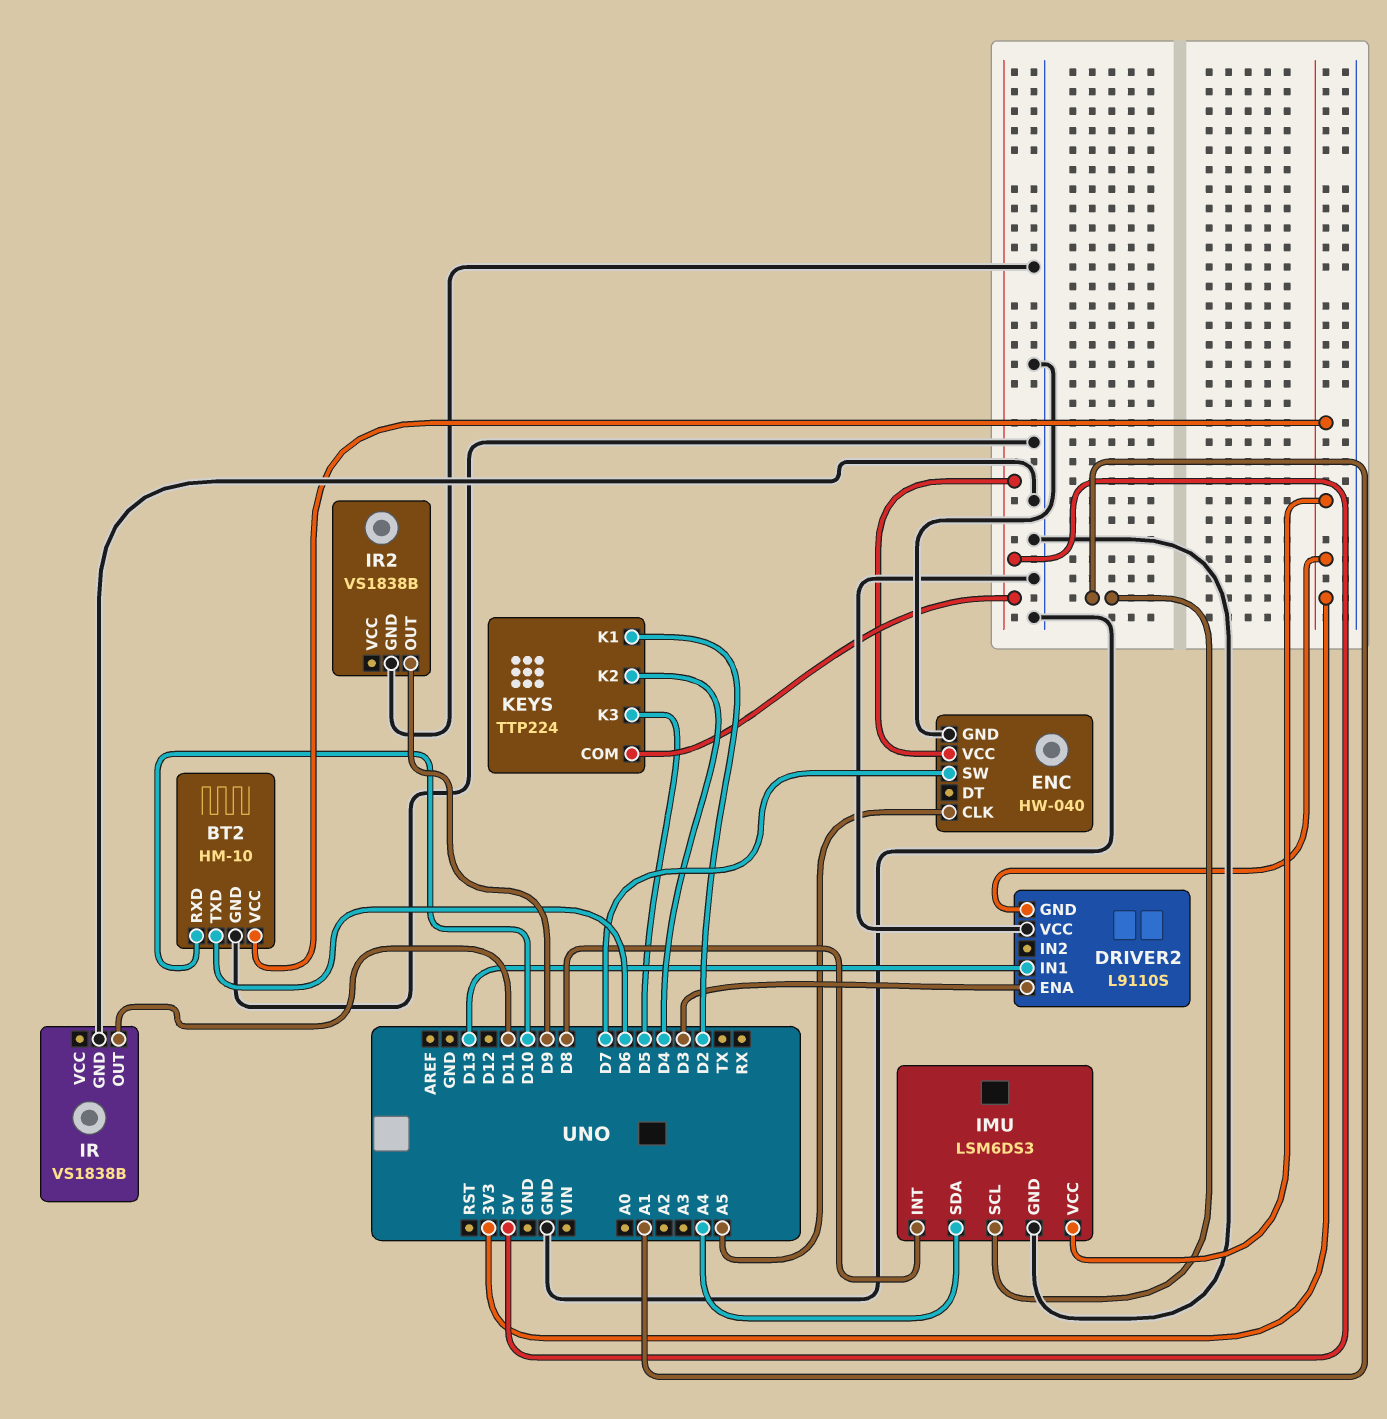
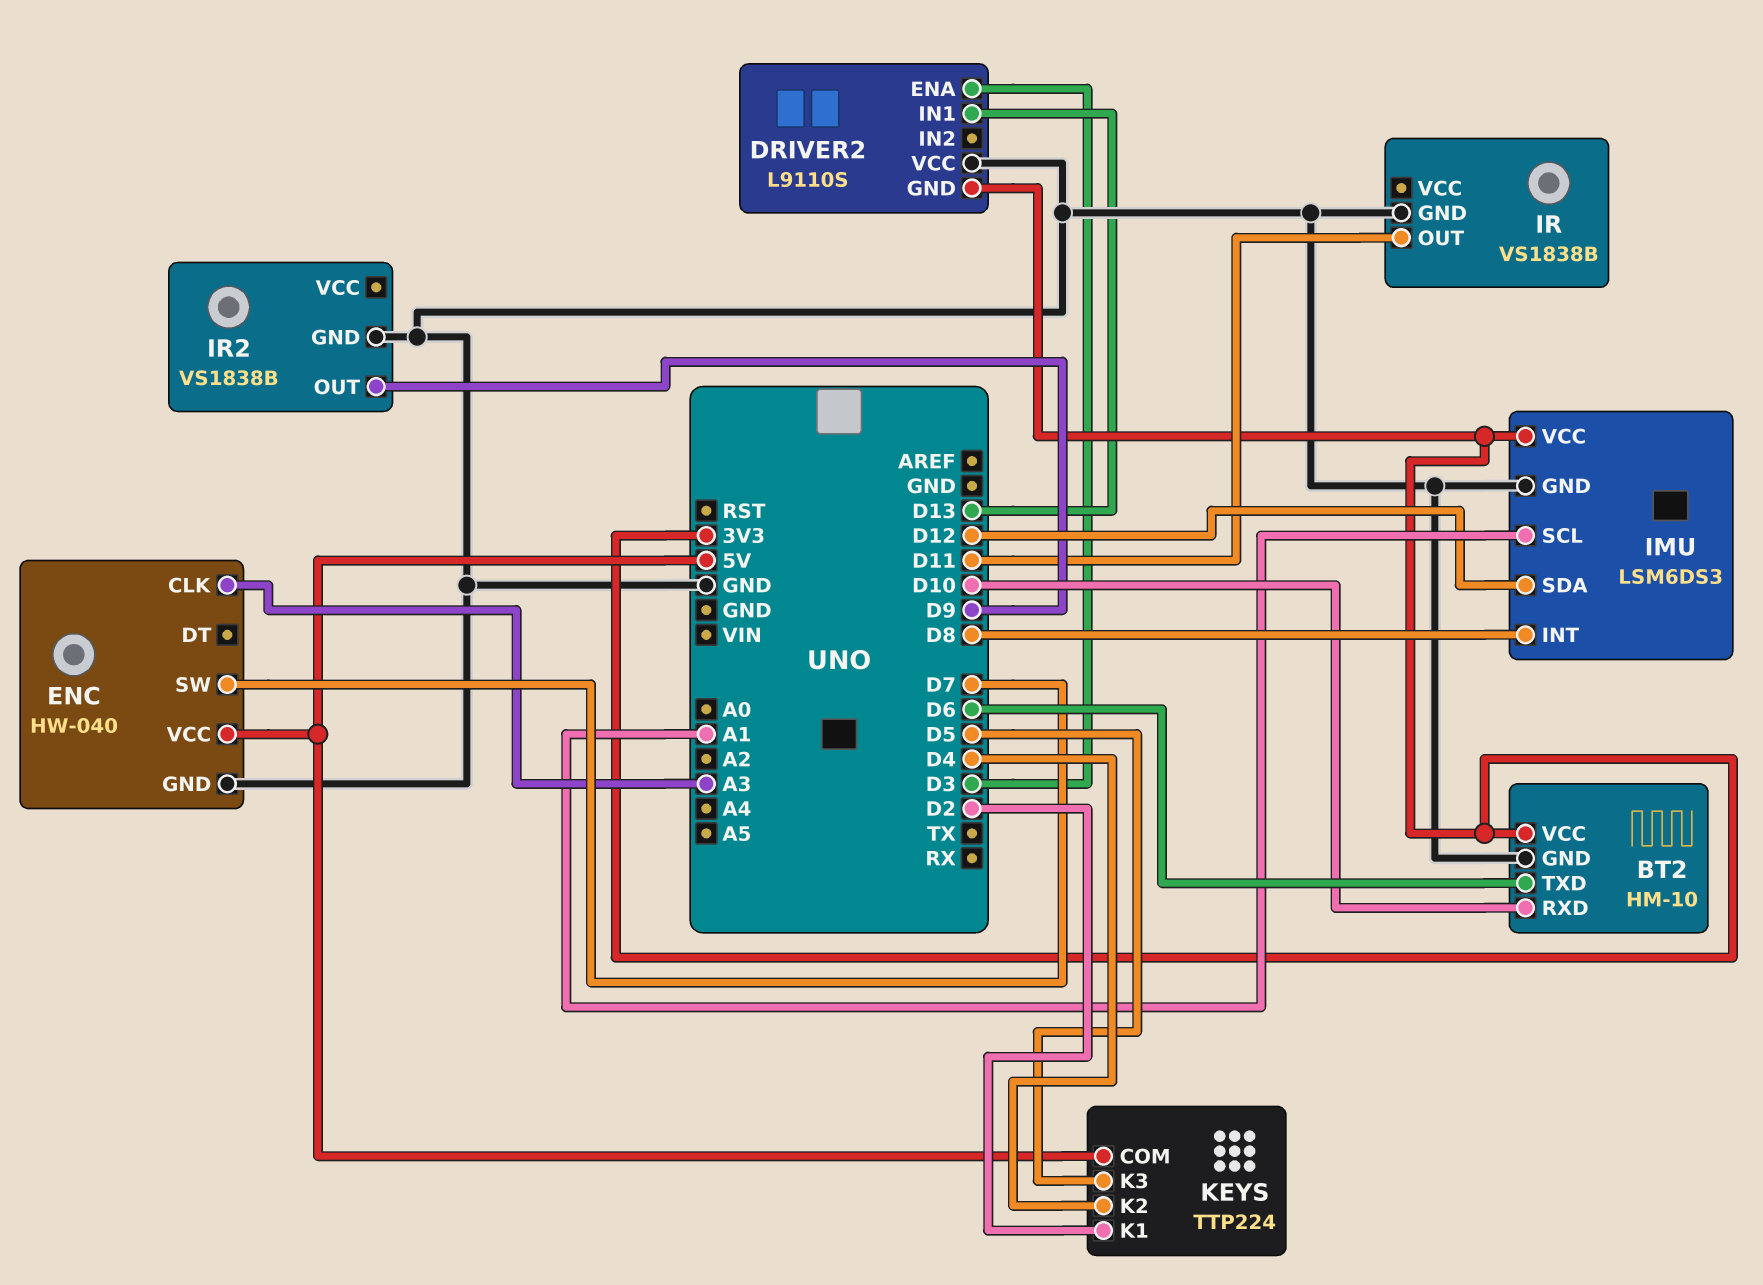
ENC pin CLK: A5 -> A3
IMU pin SDA: A4 -> D12

